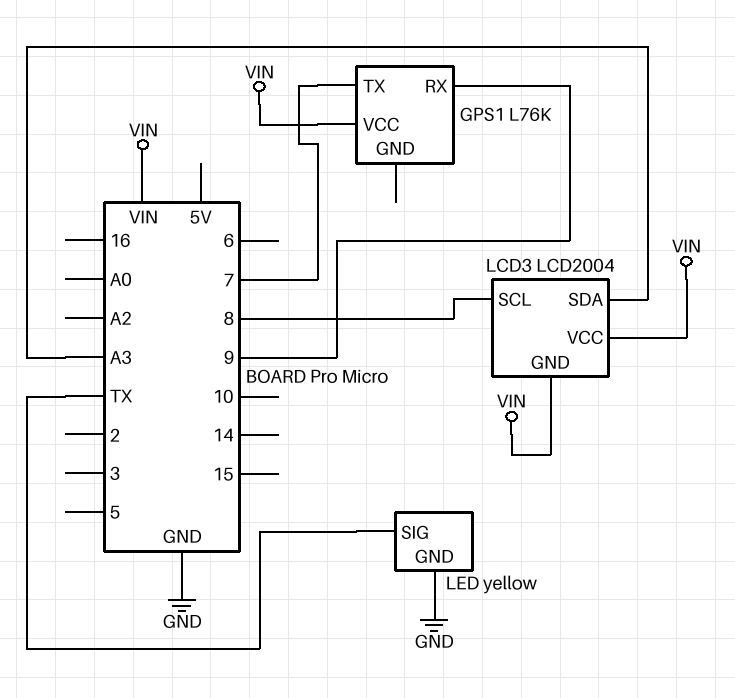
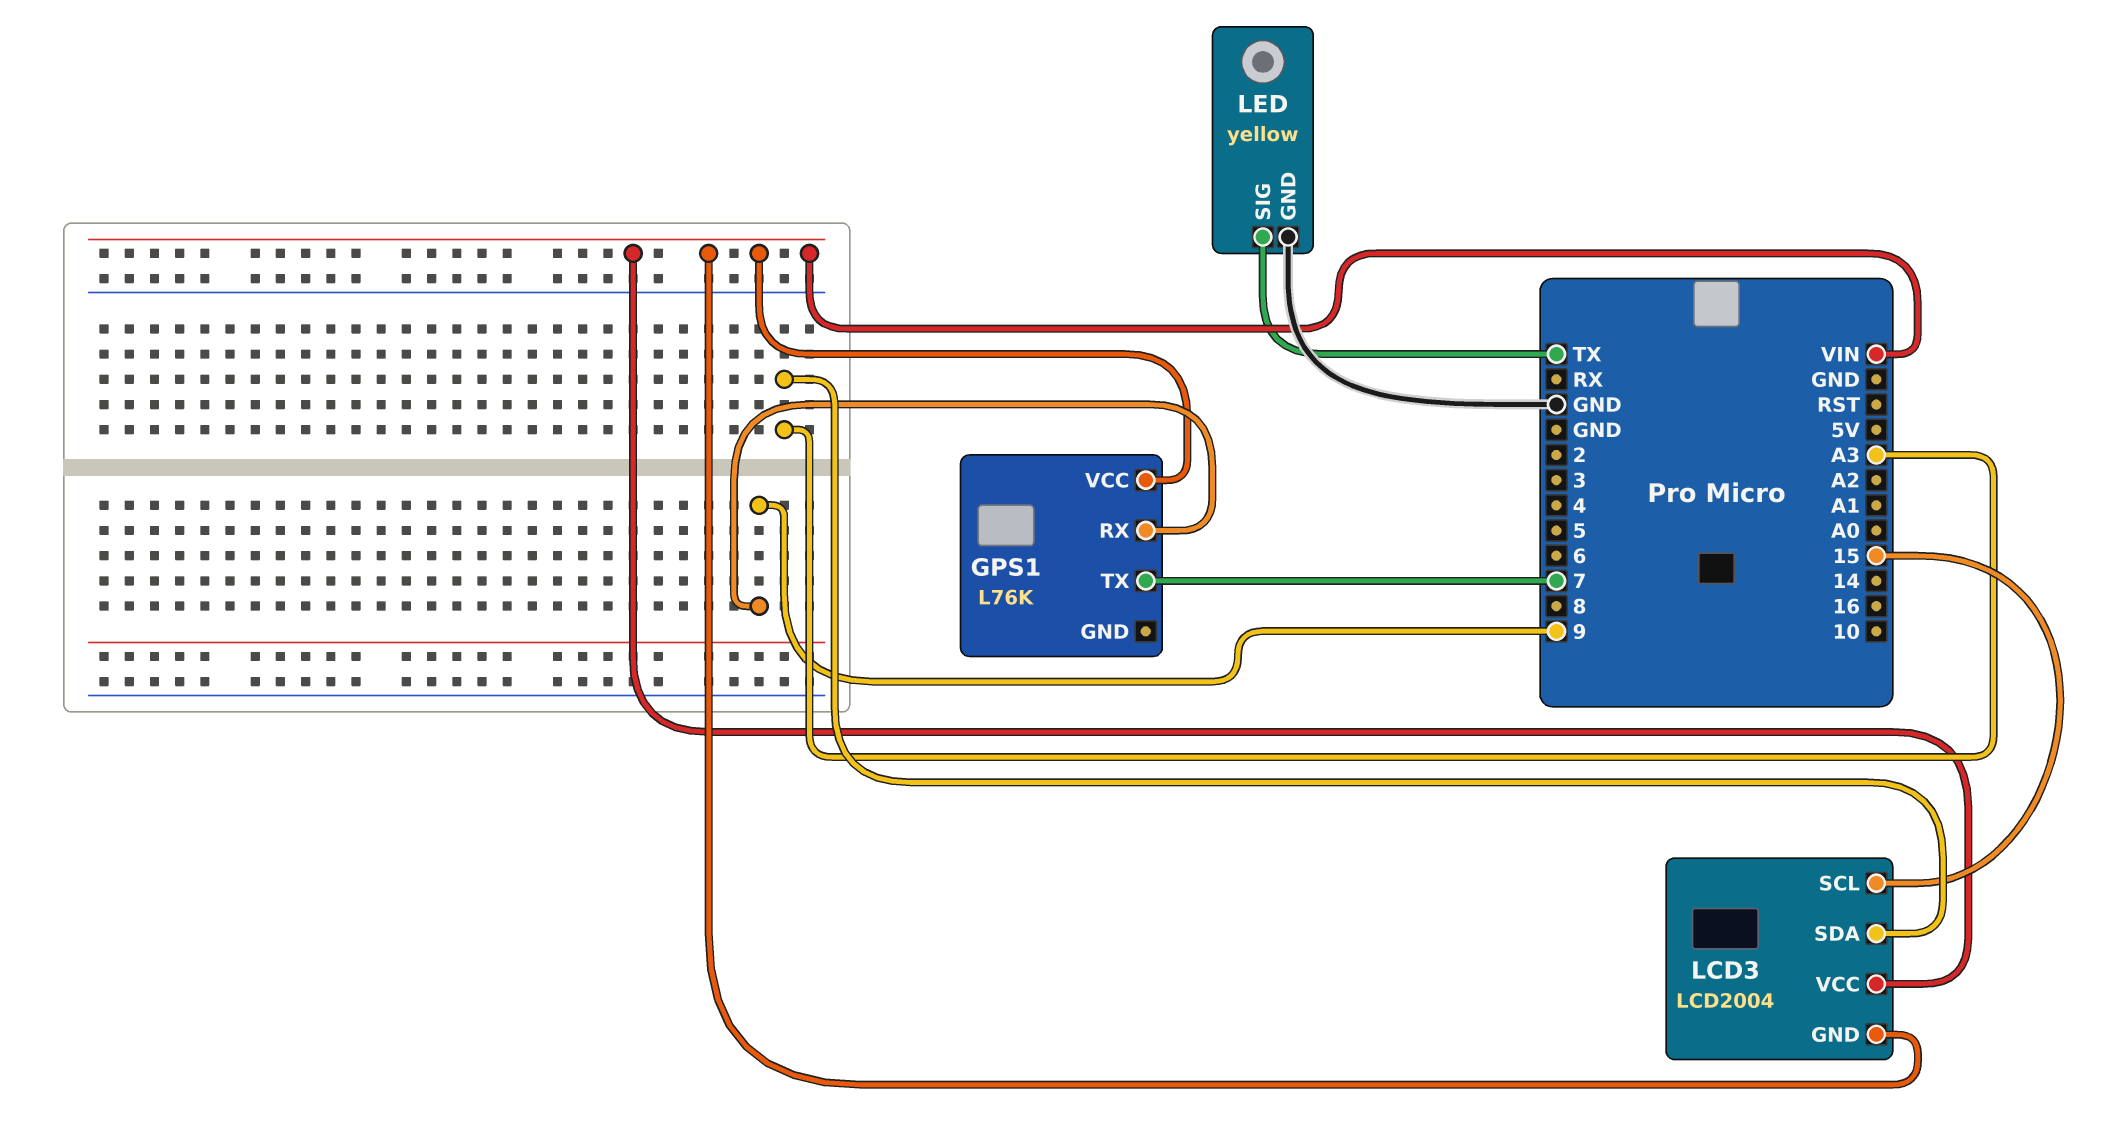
LCD3 pin SCL: 8 -> 15

